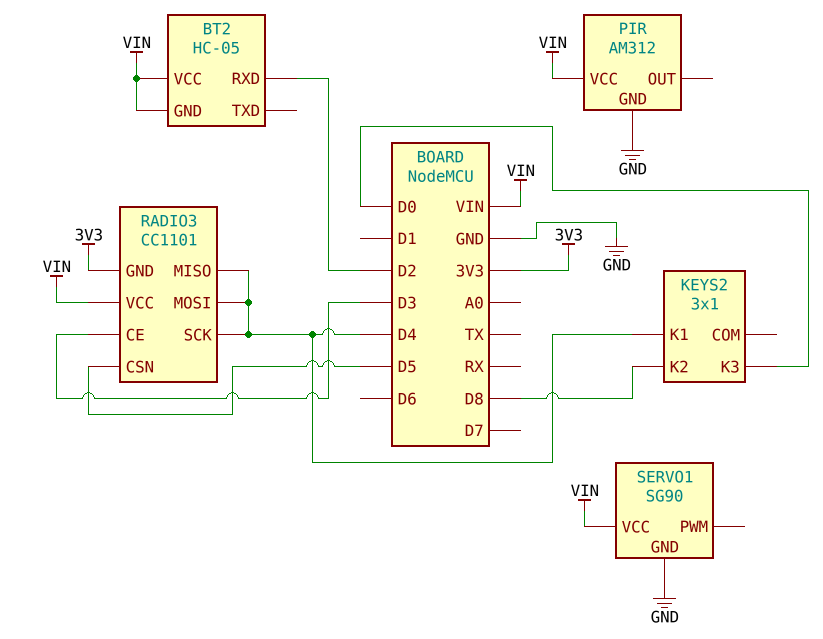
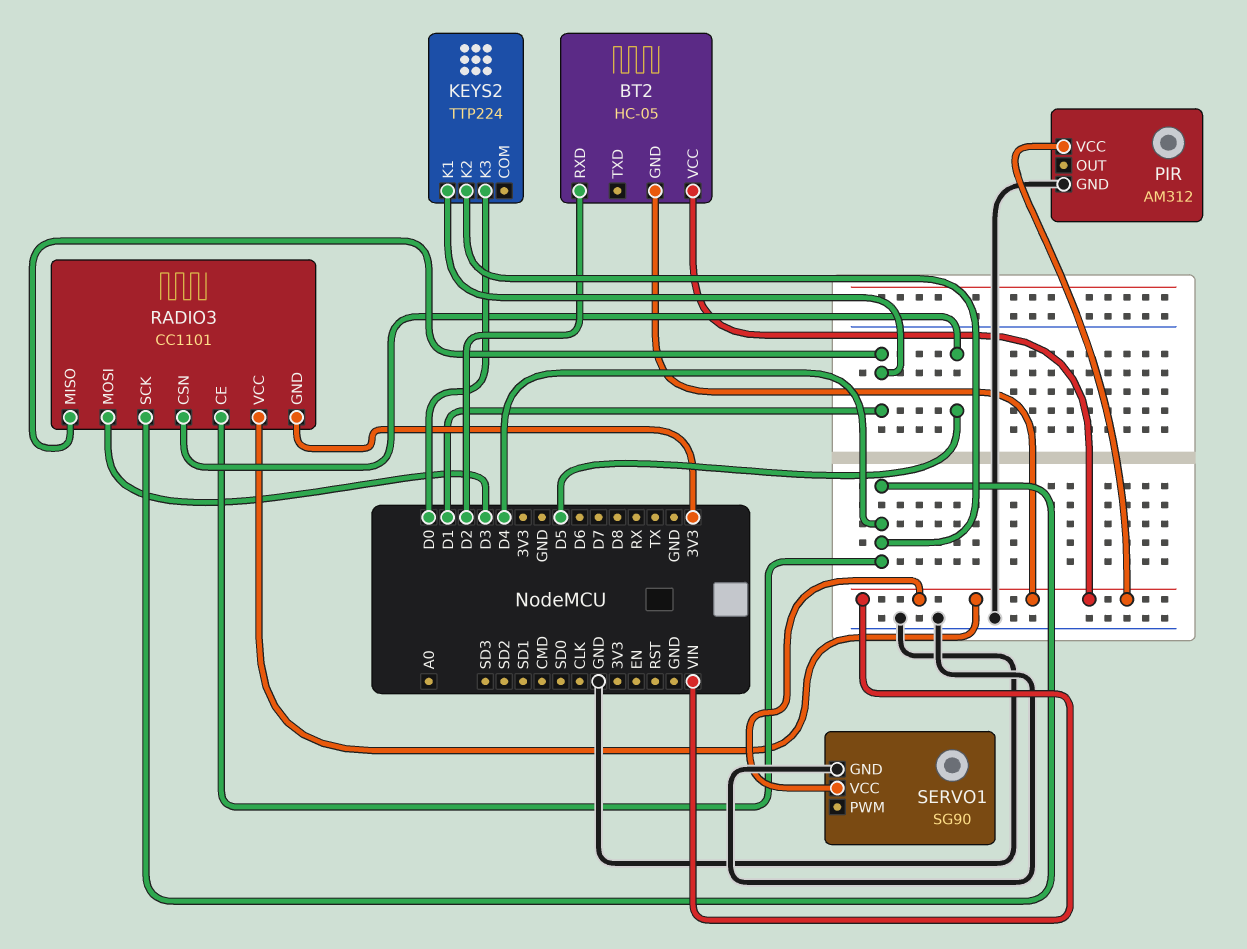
KEYS2: 3x1 -> TTP224
KEYS2 pin K1: D4 -> D1
KEYS2 pin K2: D8 -> D4
RADIO3 pin CE: D3 -> D4
RADIO3 pin MISO: D4 -> D1
RADIO3 pin MOSI: D4 -> D3

